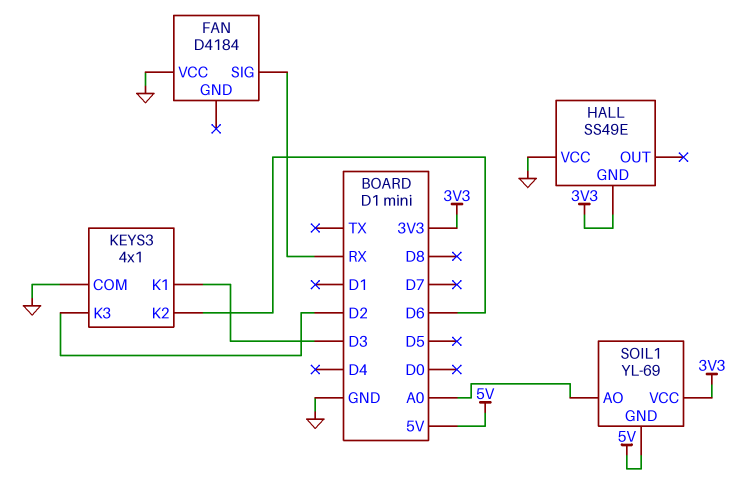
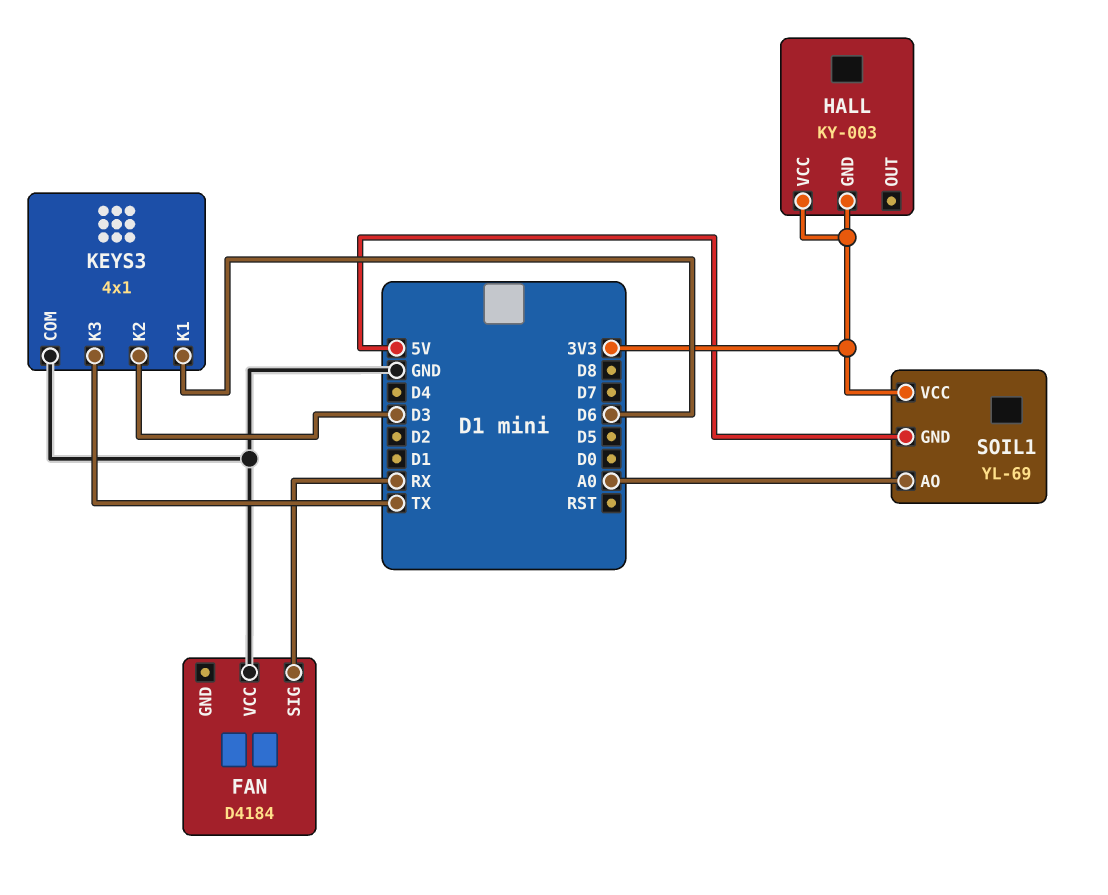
HALL: SS49E -> KY-003
HALL pin VCC: GND -> 3V3
KEYS3 pin K1: D3 -> D6
KEYS3 pin K2: D6 -> D3
KEYS3 pin K3: D2 -> TX

